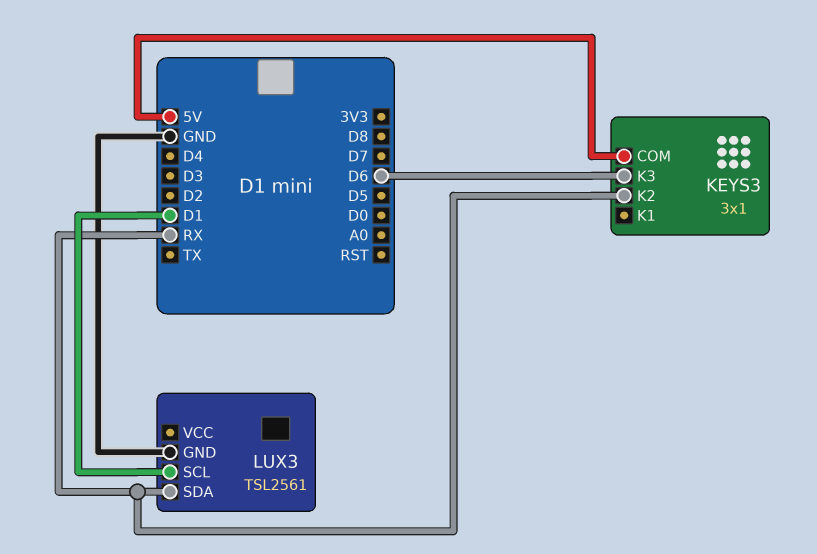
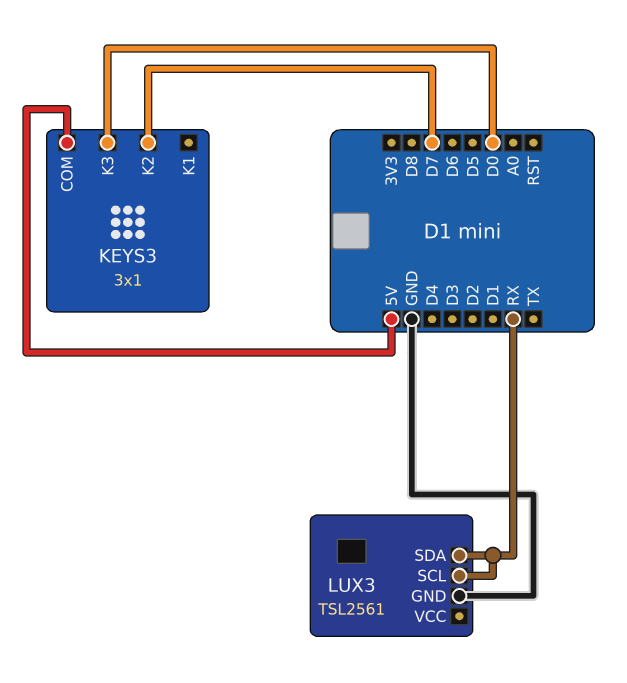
KEYS3 pin K2: RX -> D7
KEYS3 pin K3: D6 -> D0
LUX3 pin SCL: D1 -> RX

